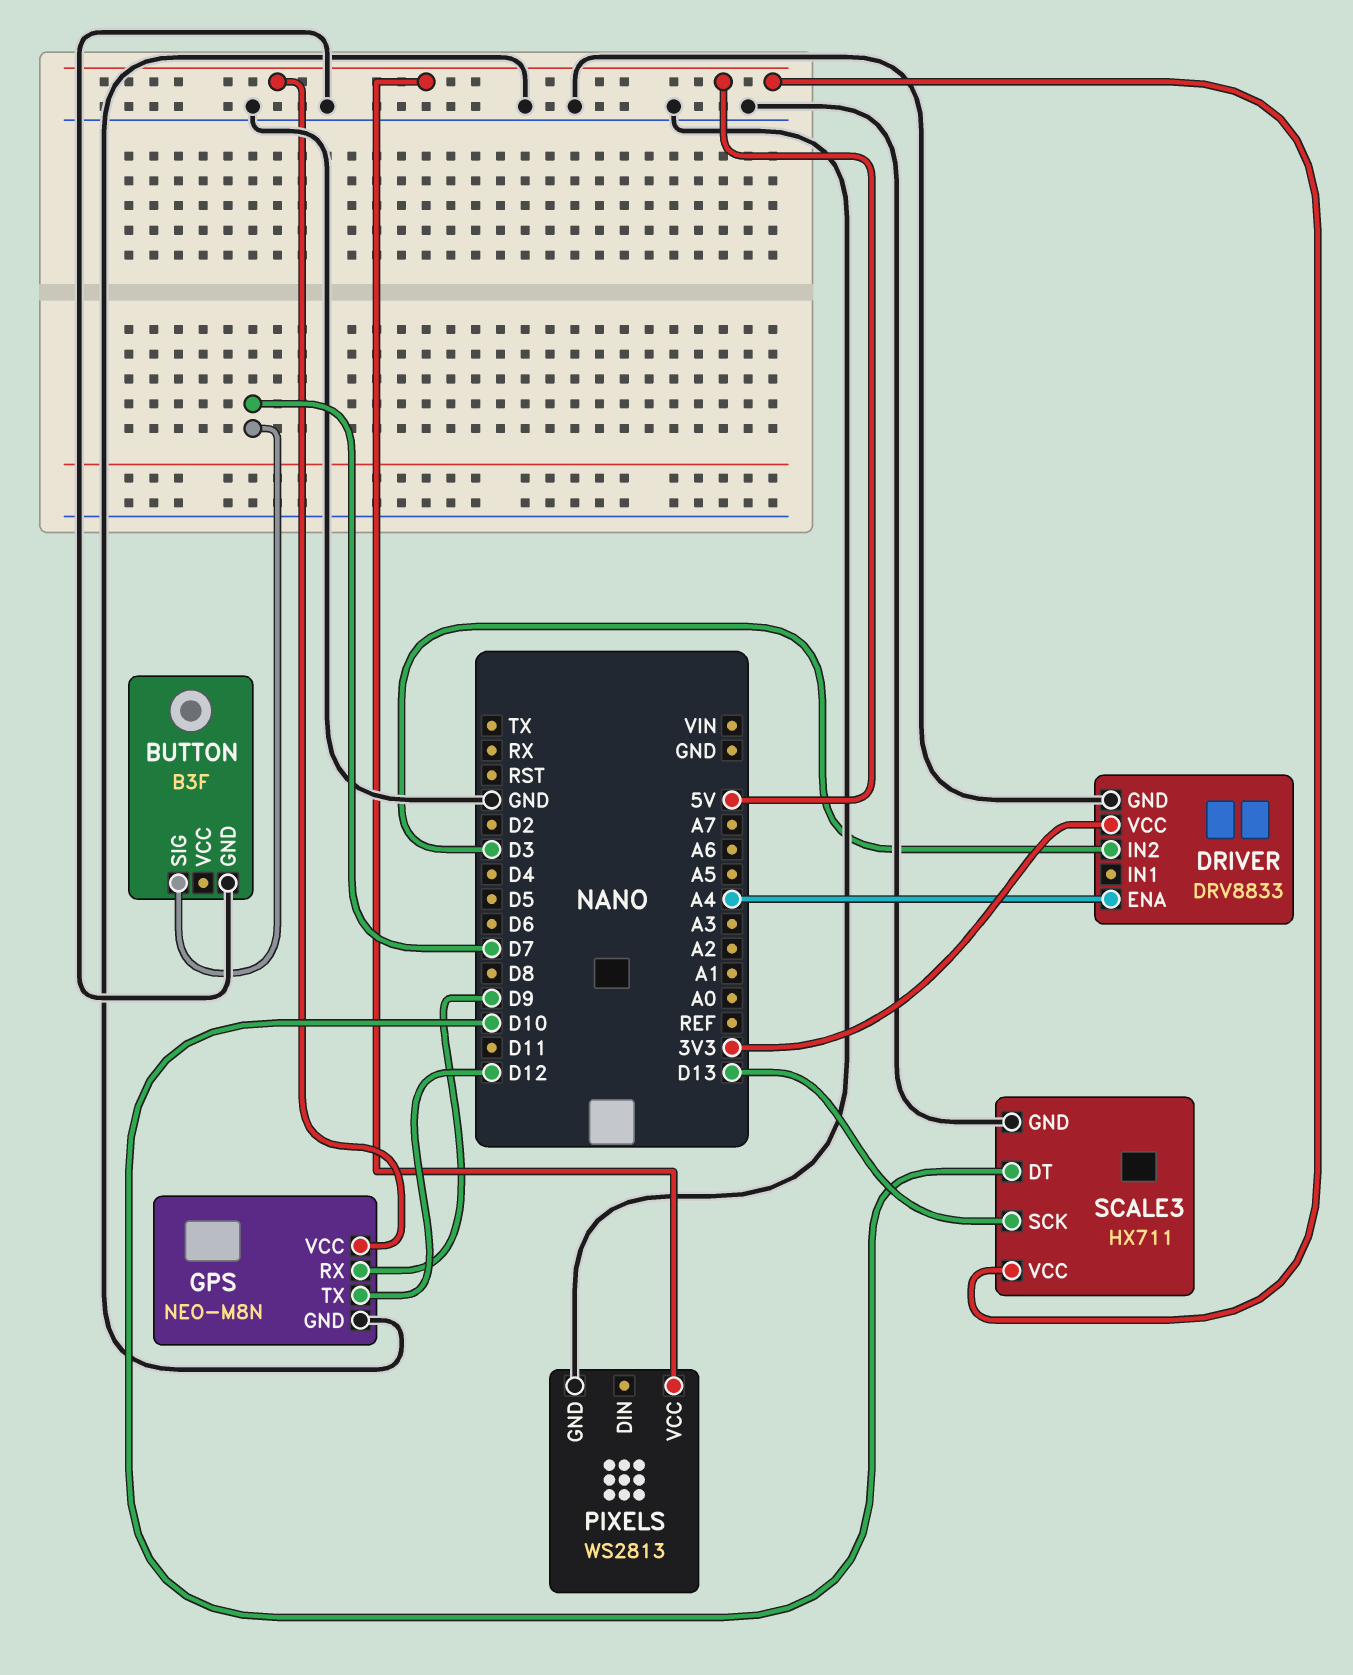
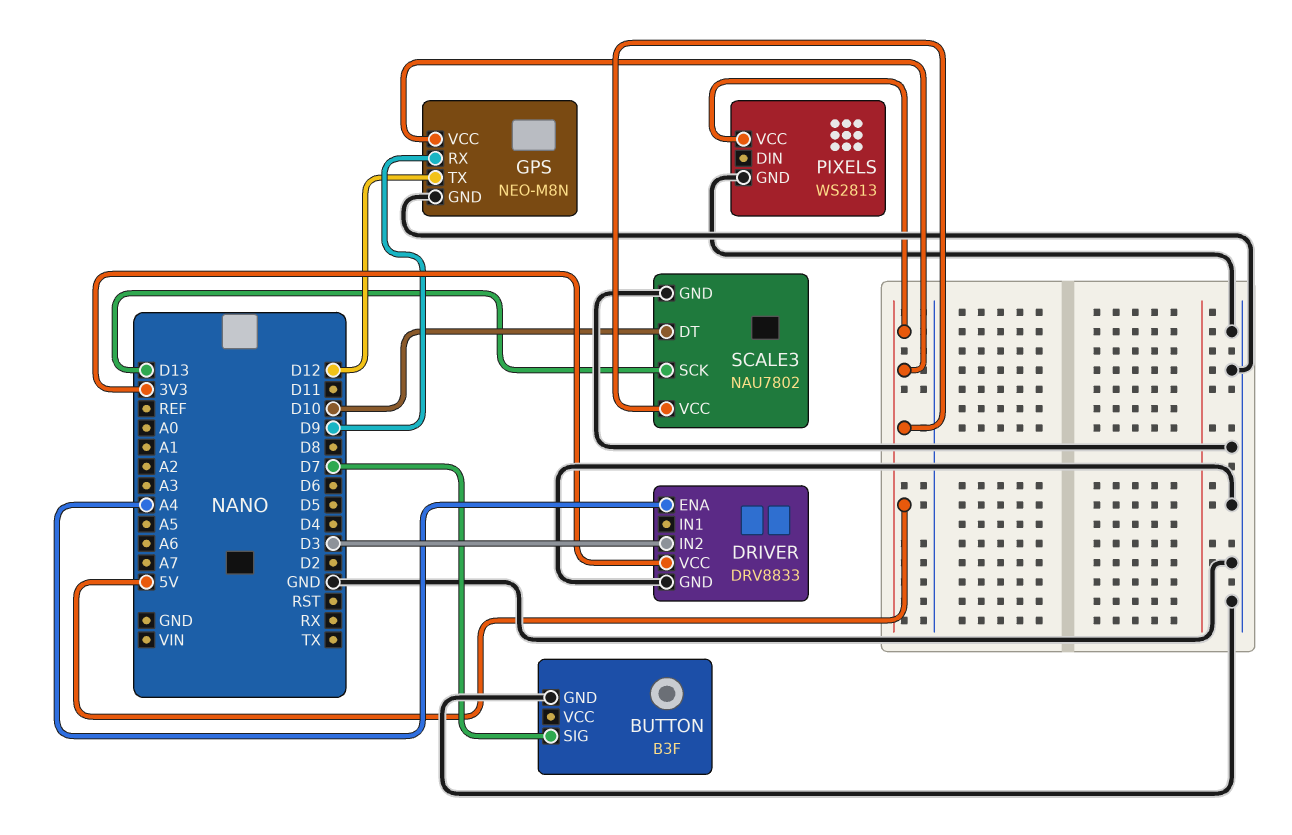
SCALE3: HX711 -> NAU7802

